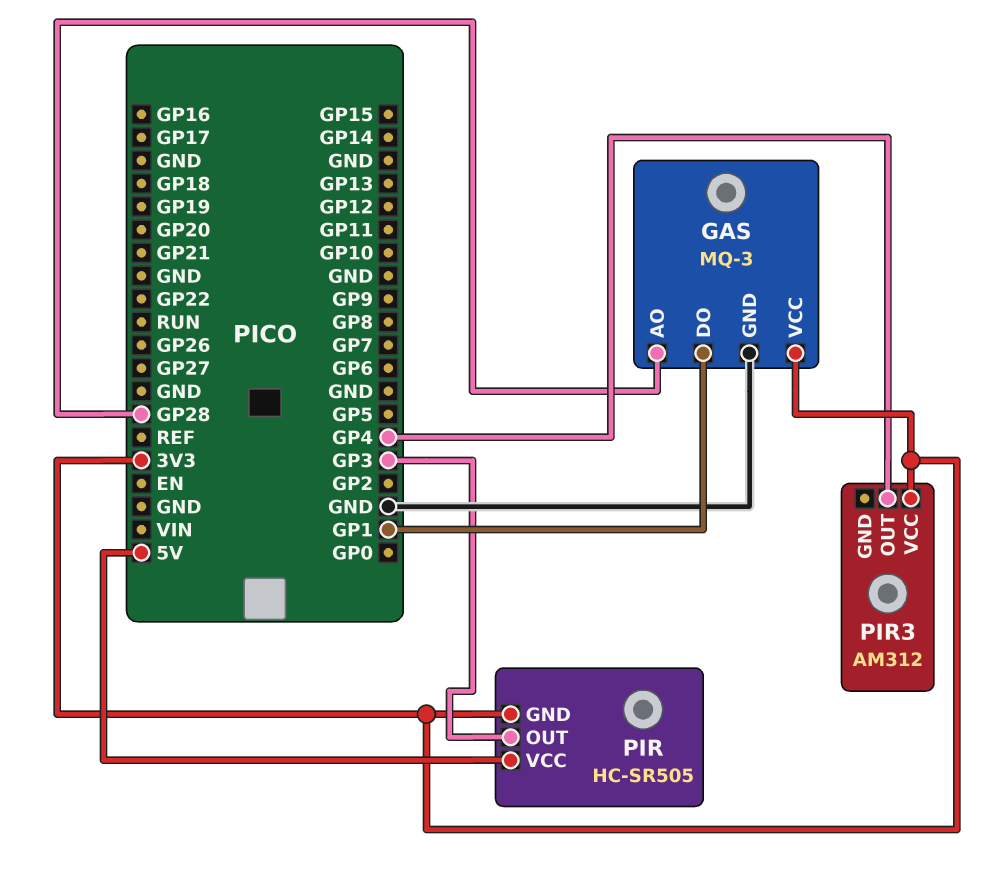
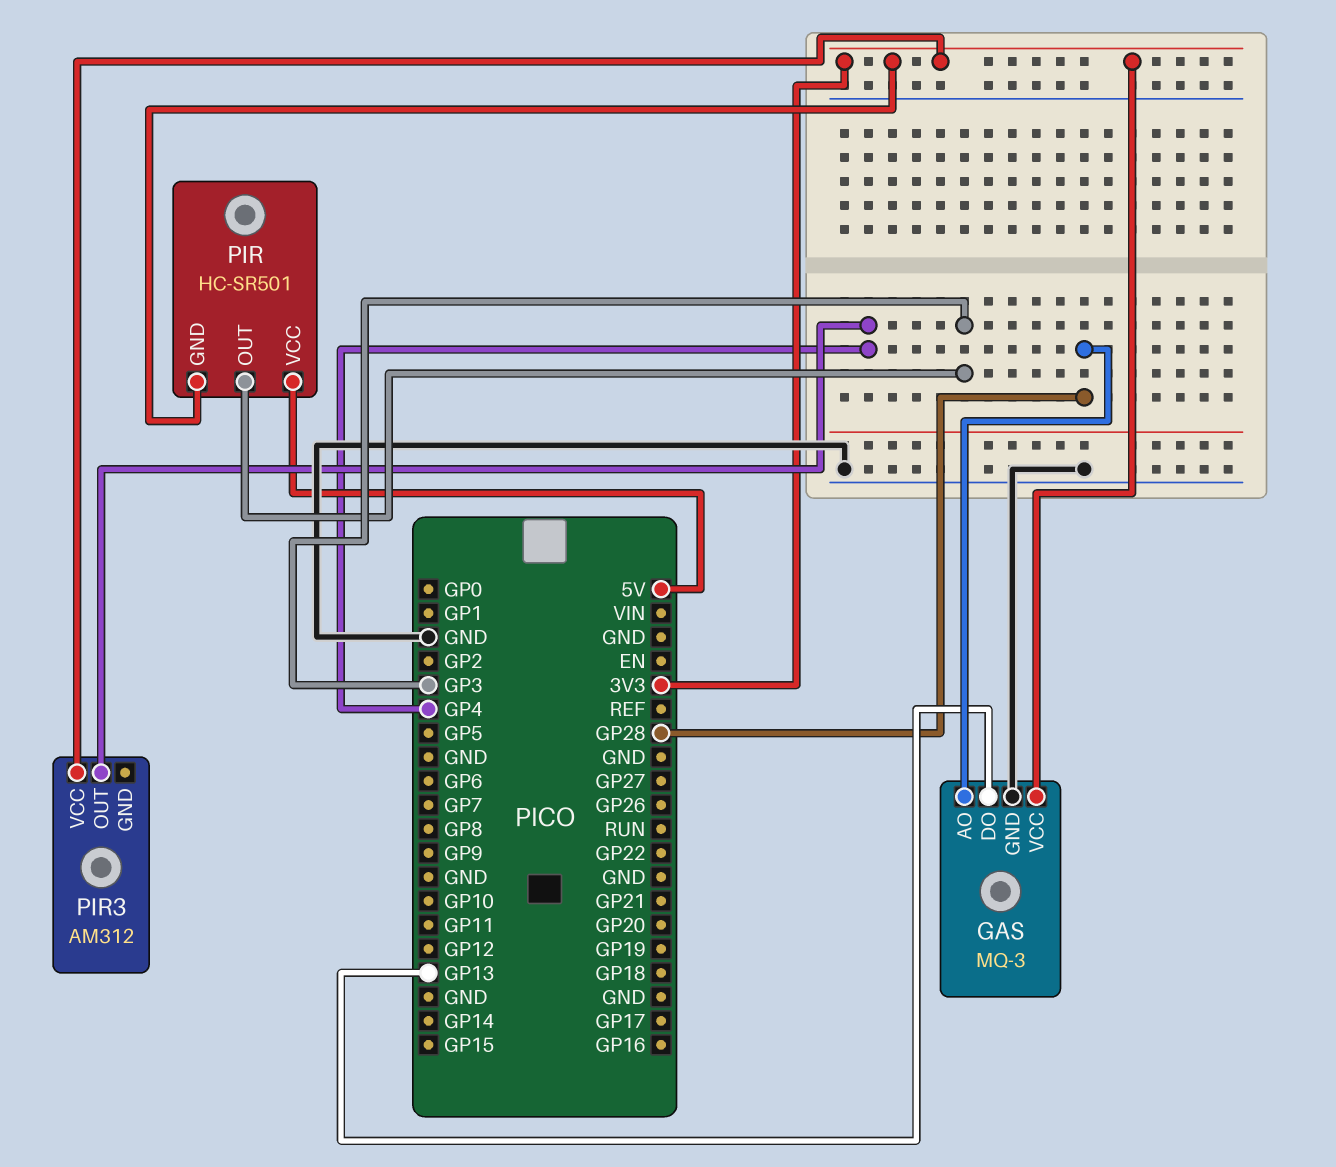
GAS pin DO: GP1 -> GP13
PIR: HC-SR505 -> HC-SR501

